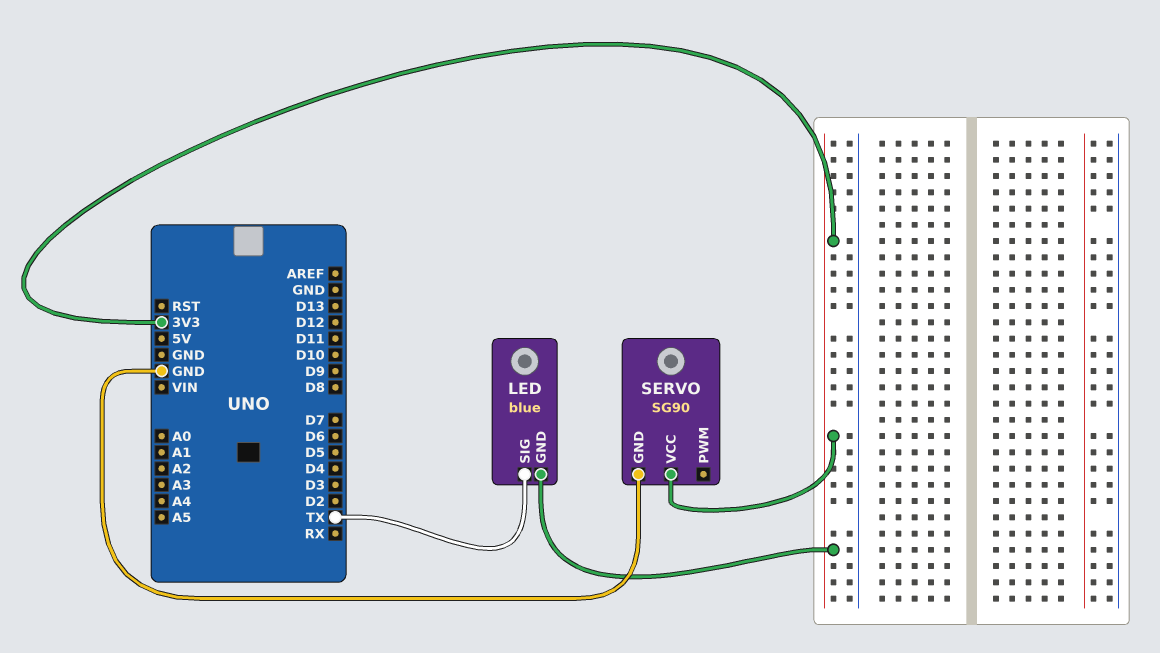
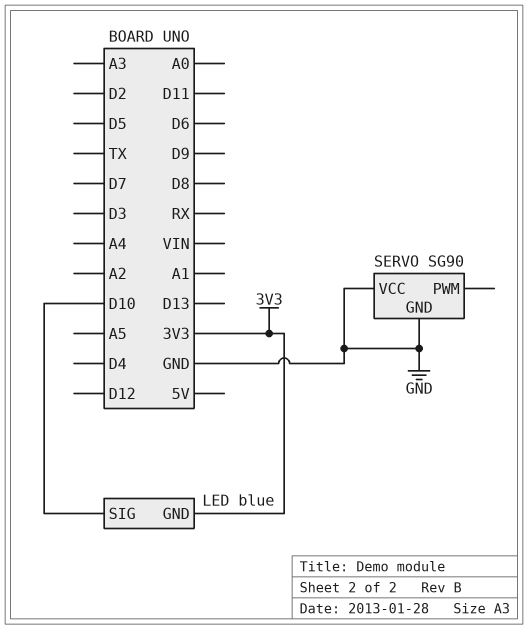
LED pin SIG: TX -> D10
SERVO pin VCC: 3V3 -> GND

